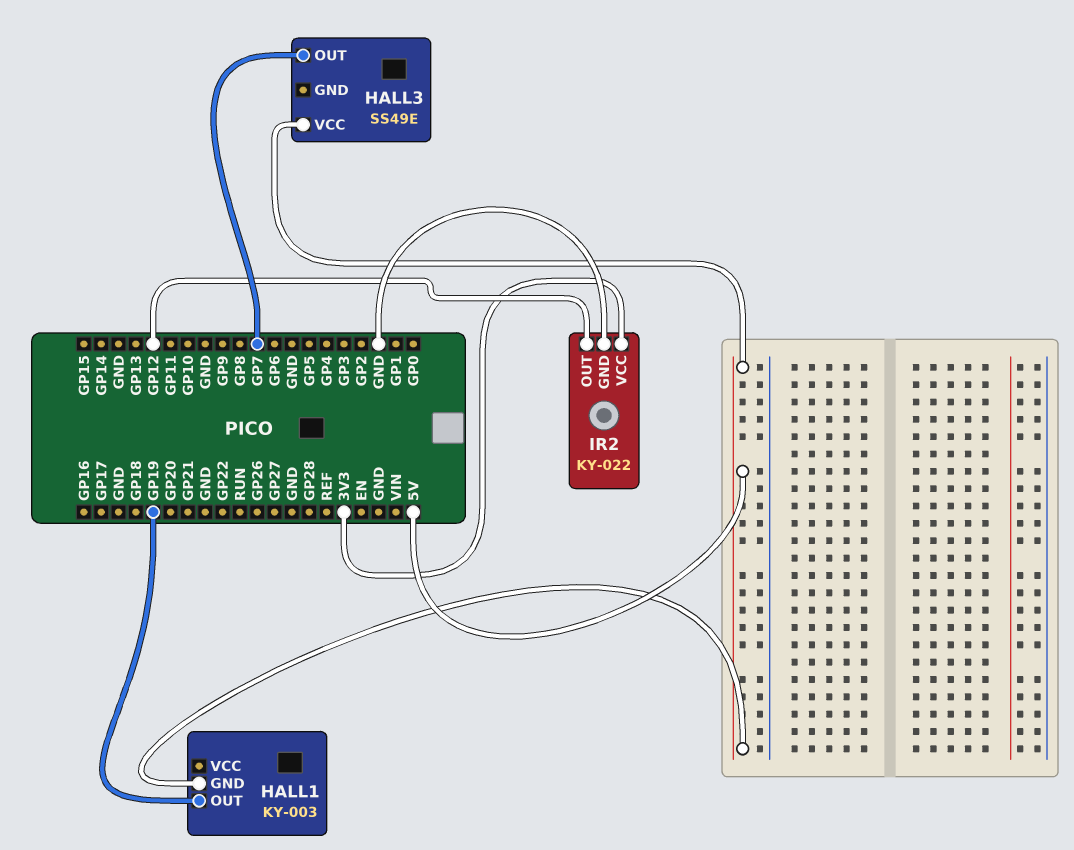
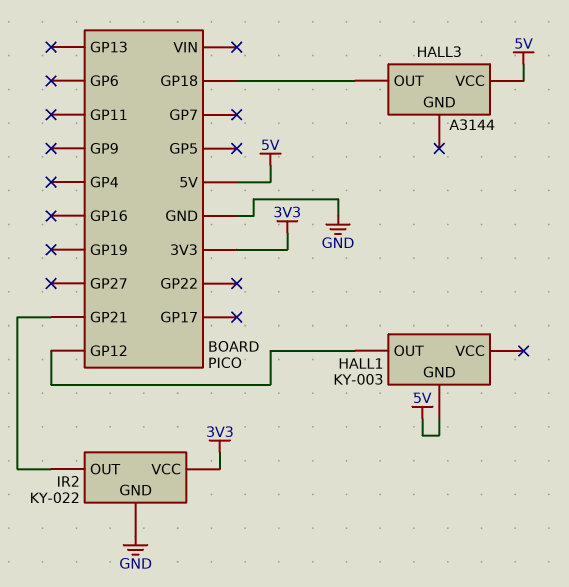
HALL1 pin OUT: GP19 -> GP12
HALL3: SS49E -> A3144
HALL3 pin OUT: GP7 -> GP18
IR2 pin OUT: GP12 -> GP21

